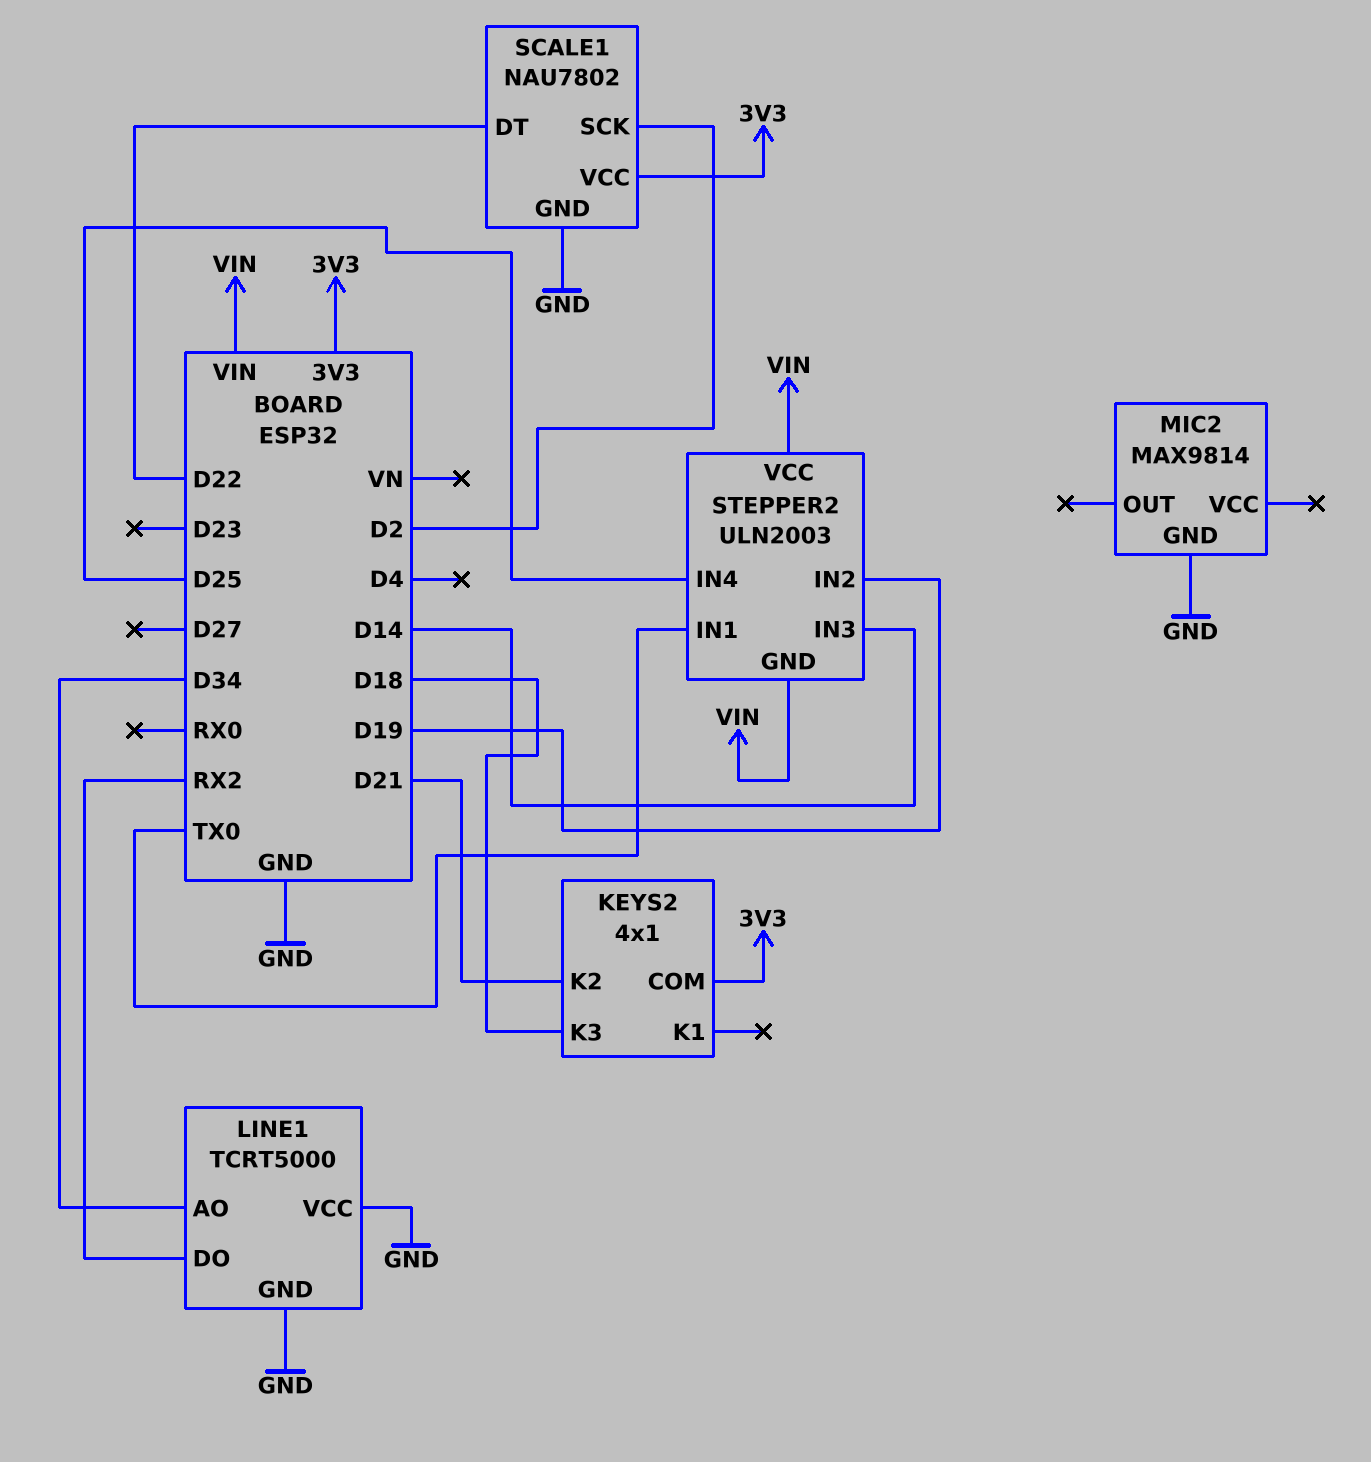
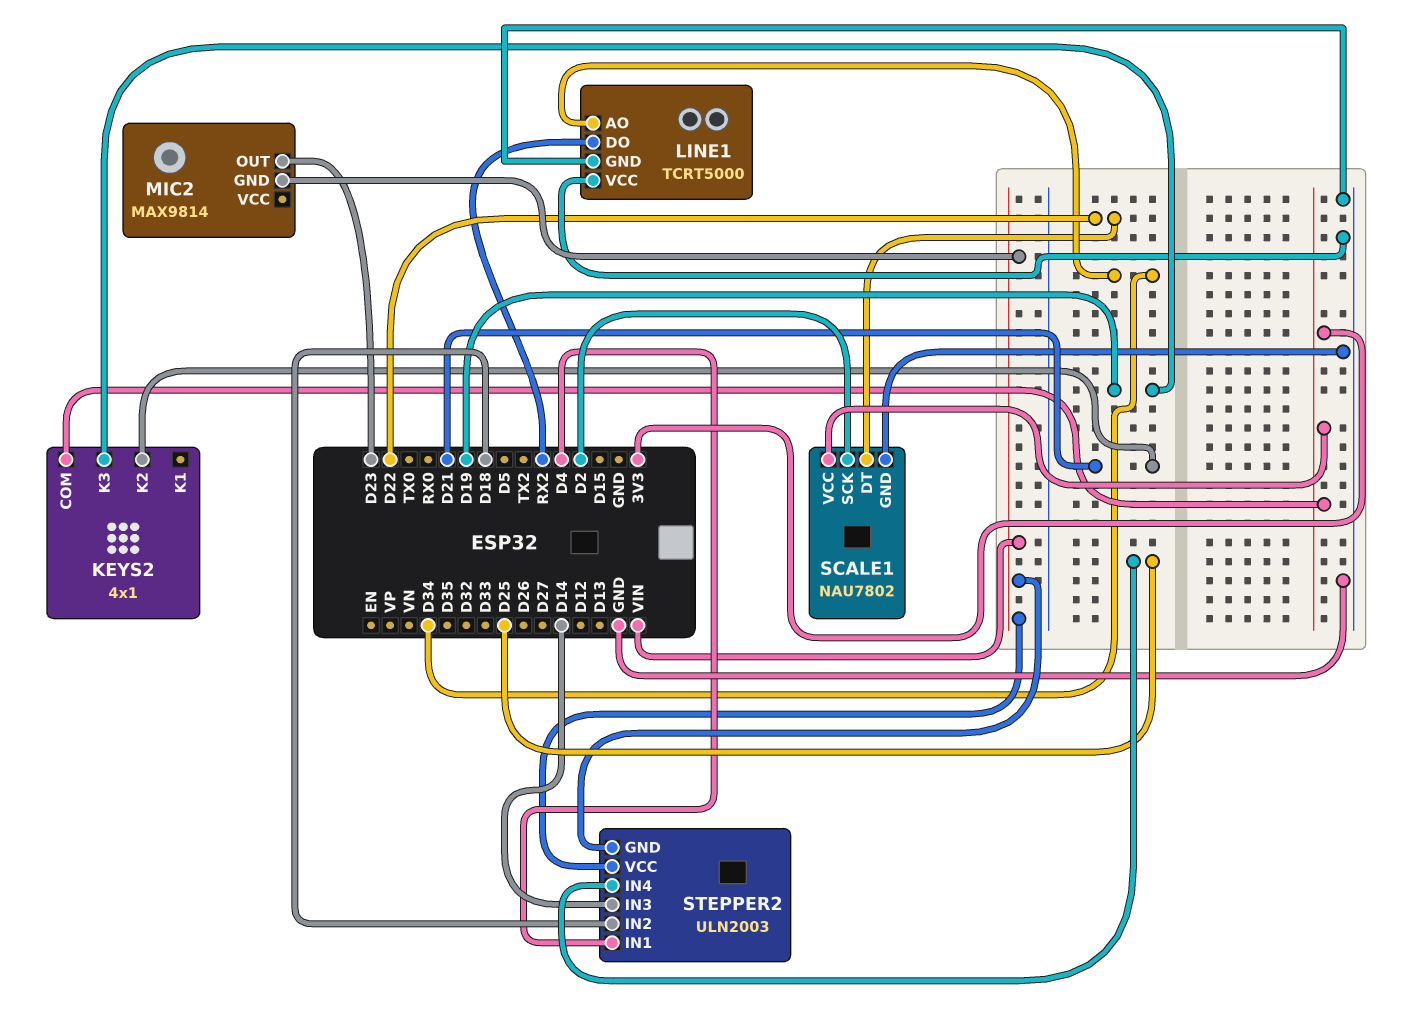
KEYS2 pin K3: D18 -> D19
MIC2 pin GND: GND -> VIN
MIC2 pin OUT: none -> D23
STEPPER2 pin IN1: TX0 -> D4
STEPPER2 pin IN2: D19 -> D18

